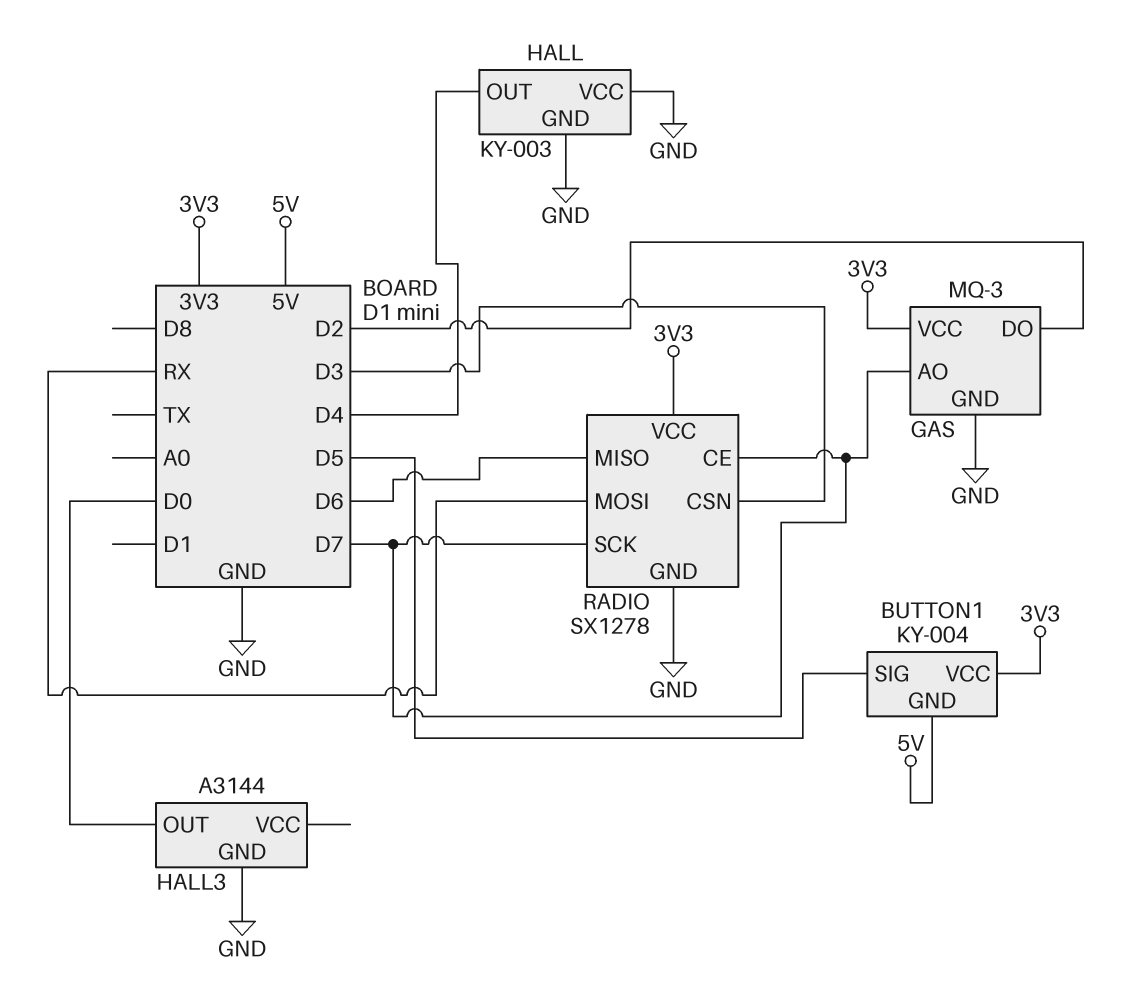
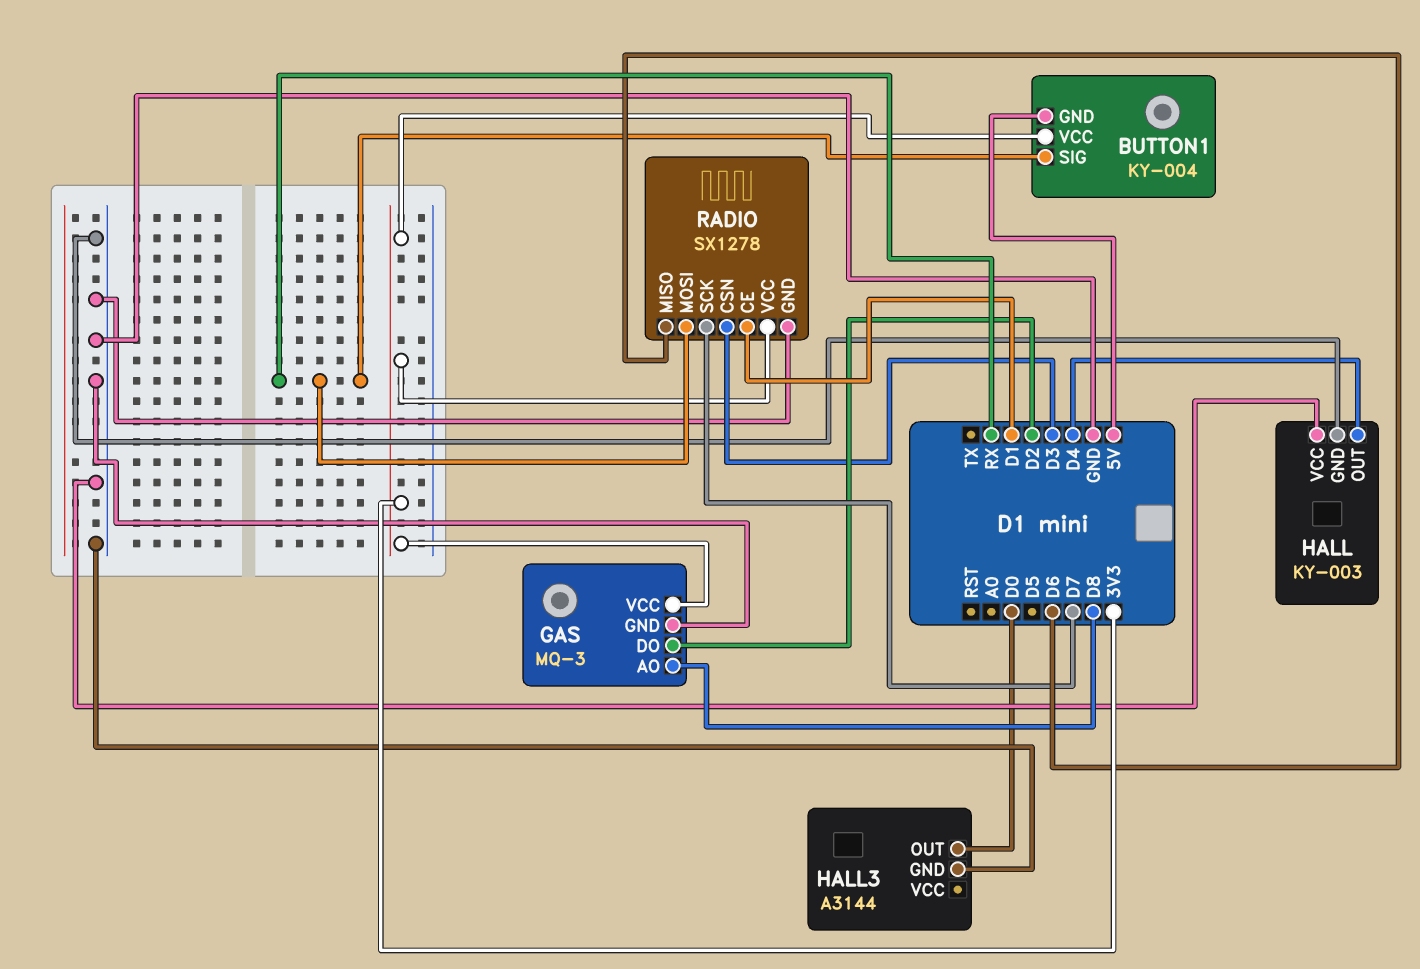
BUTTON1 pin SIG: D5 -> RX
GAS pin AO: D7 -> D8
RADIO pin CE: D7 -> D1

